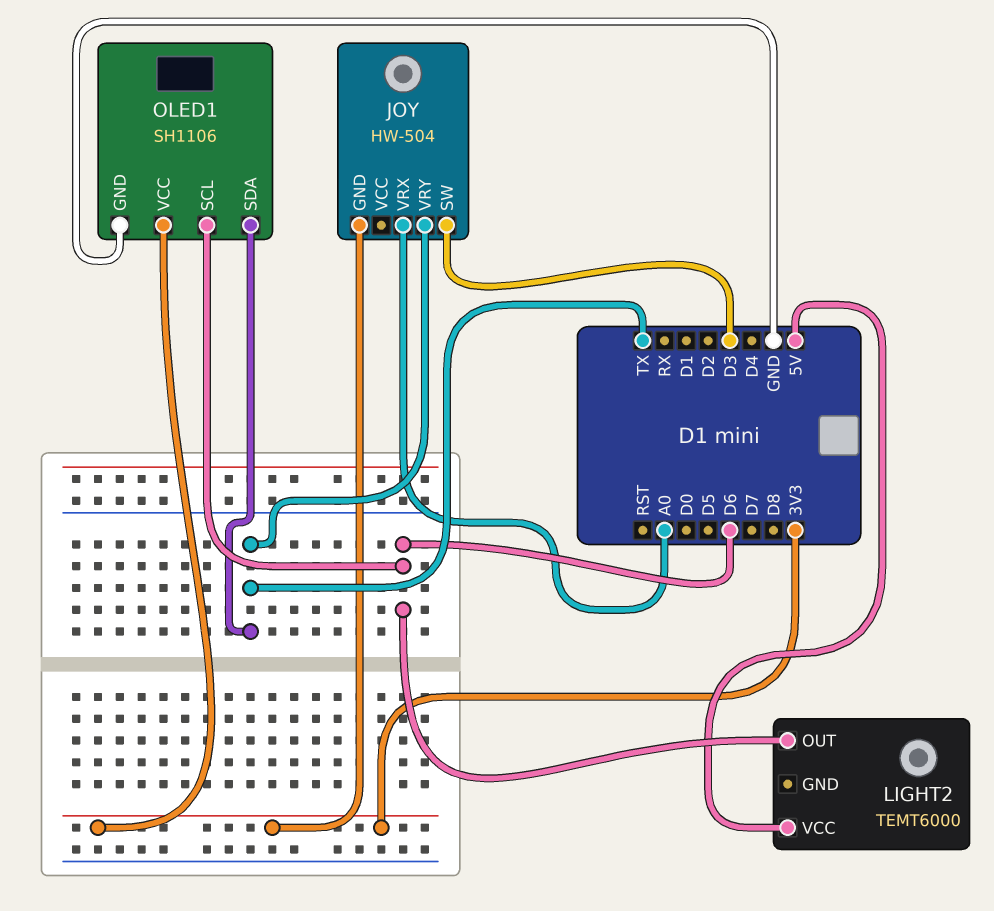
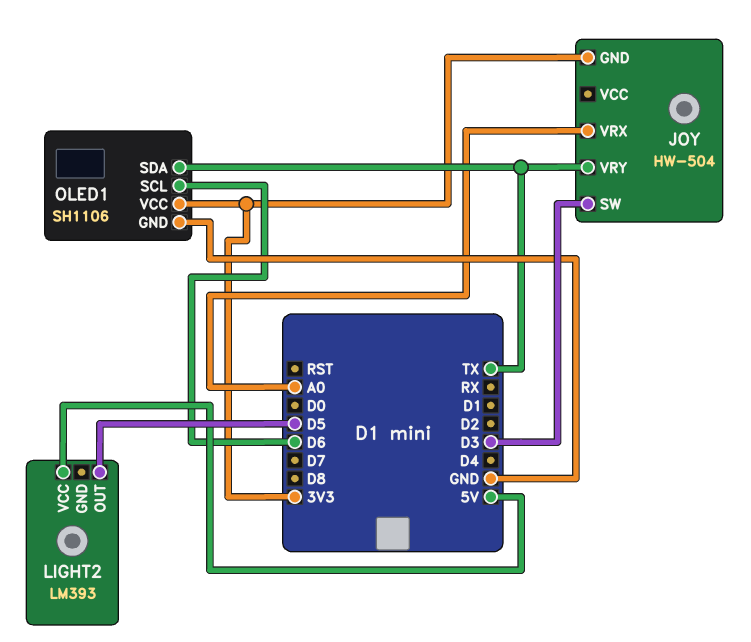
LIGHT2: TEMT6000 -> LM393
LIGHT2 pin OUT: D6 -> D5

